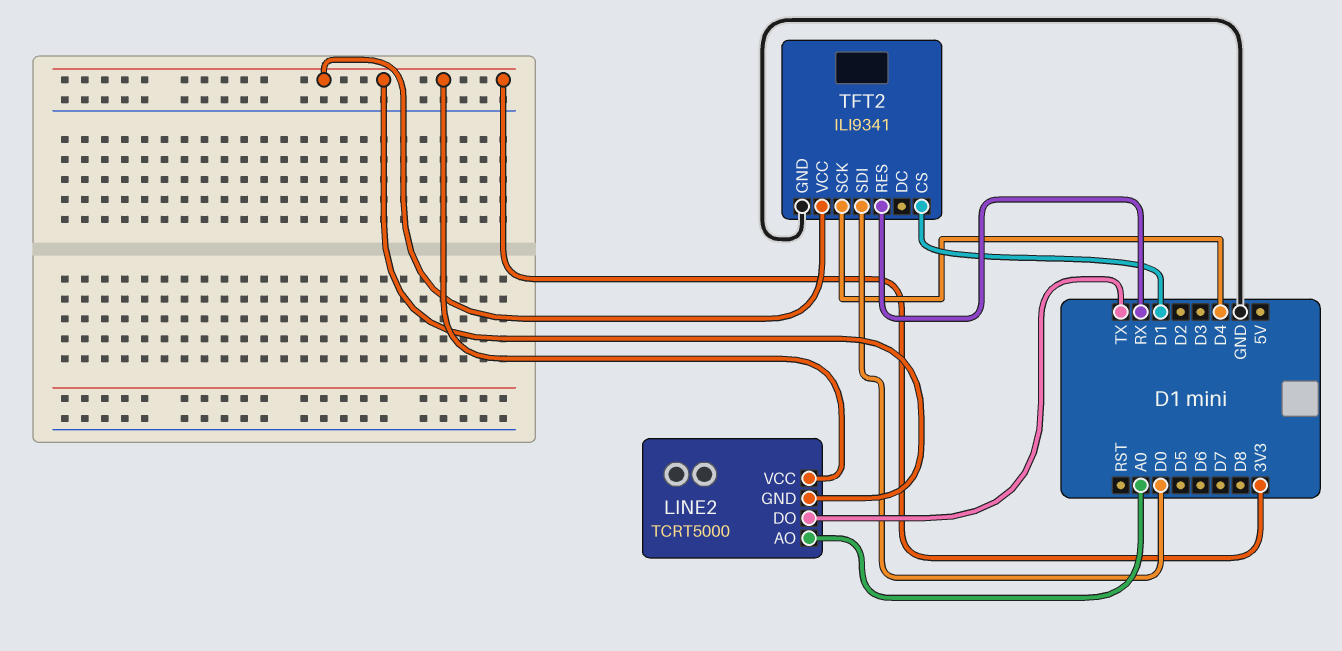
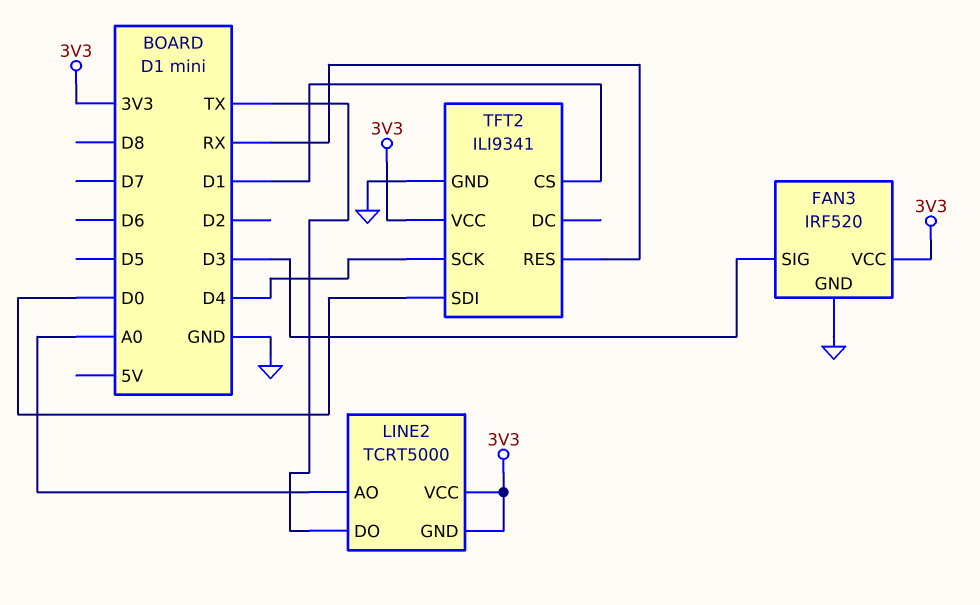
FAN3: none -> IRF520
FAN3 pin GND: none -> GND
FAN3 pin SIG: none -> D3
FAN3 pin VCC: none -> 3V3

